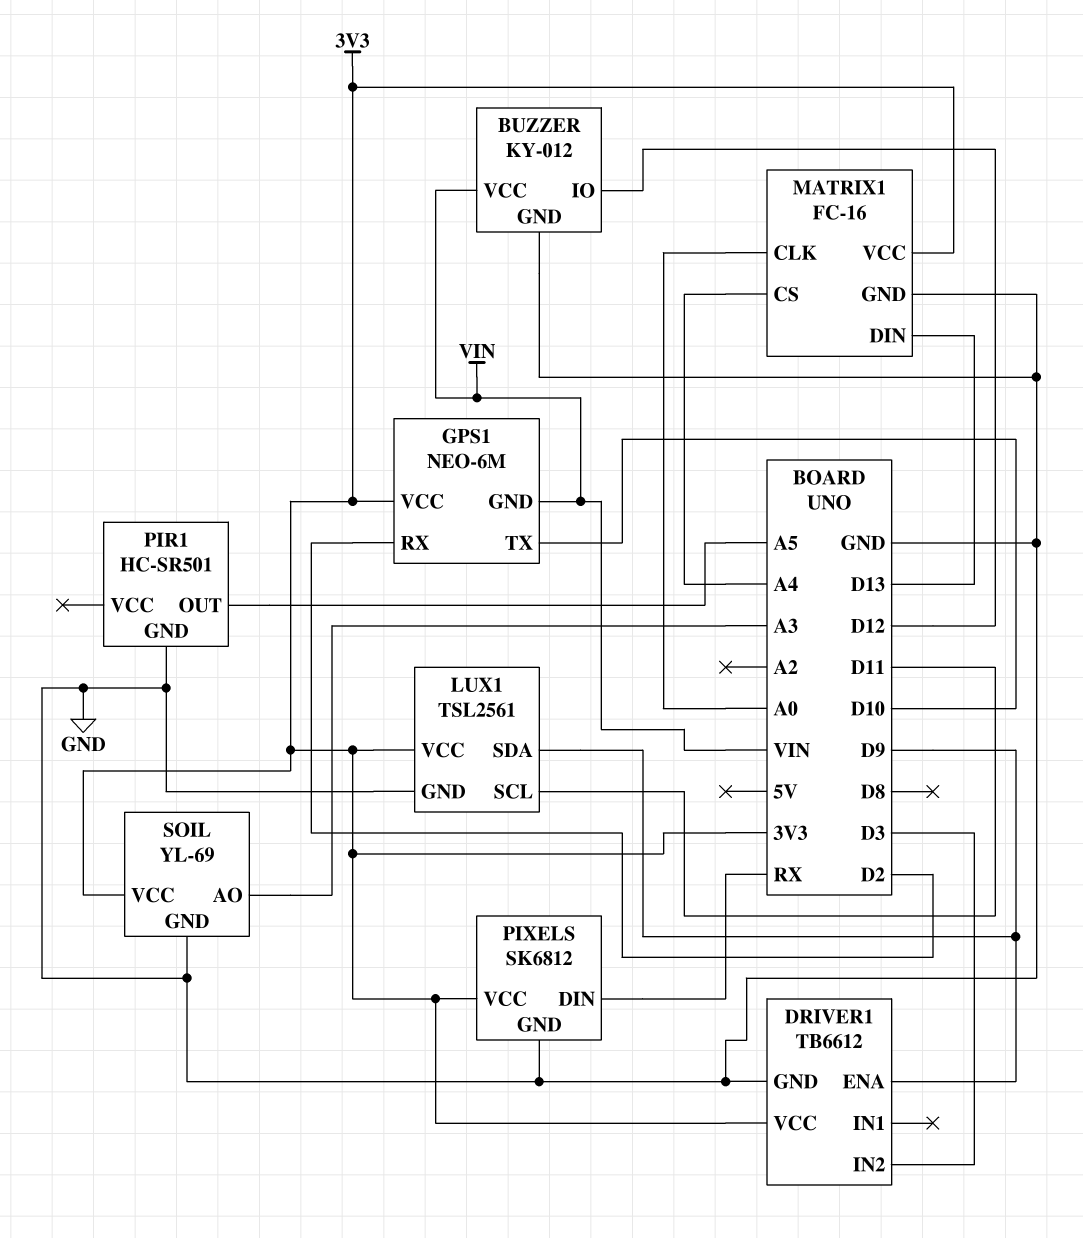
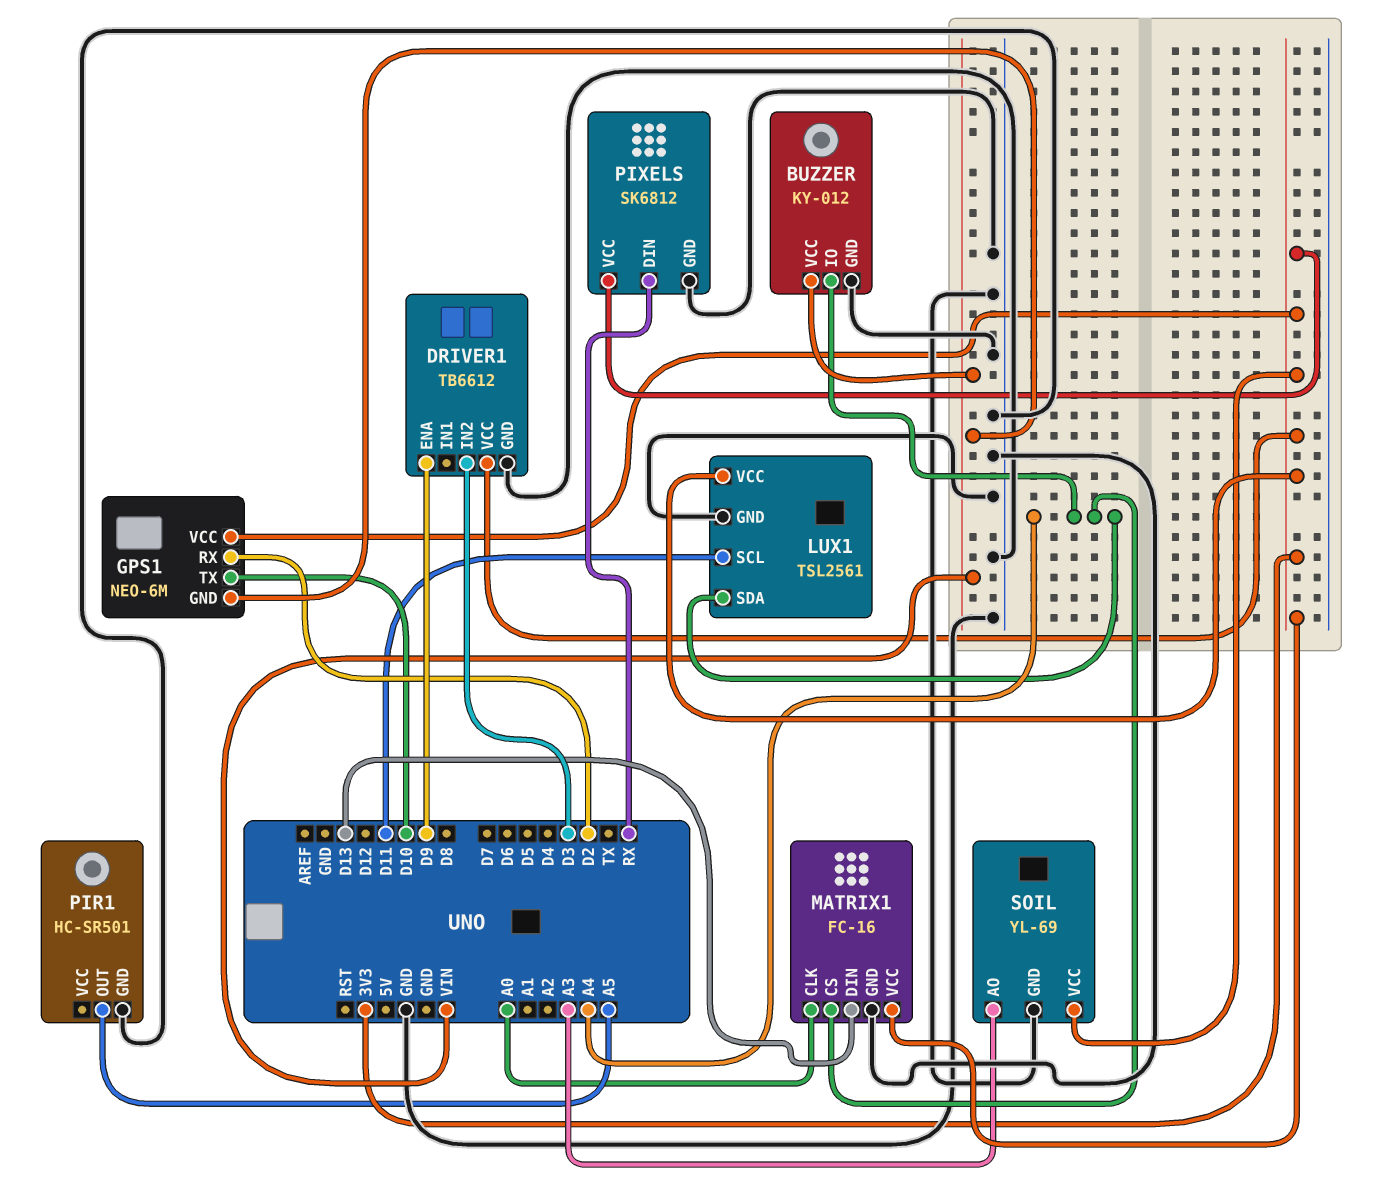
BUZZER pin IO: D12 -> A4
LUX1 pin SDA: D9 -> A4

